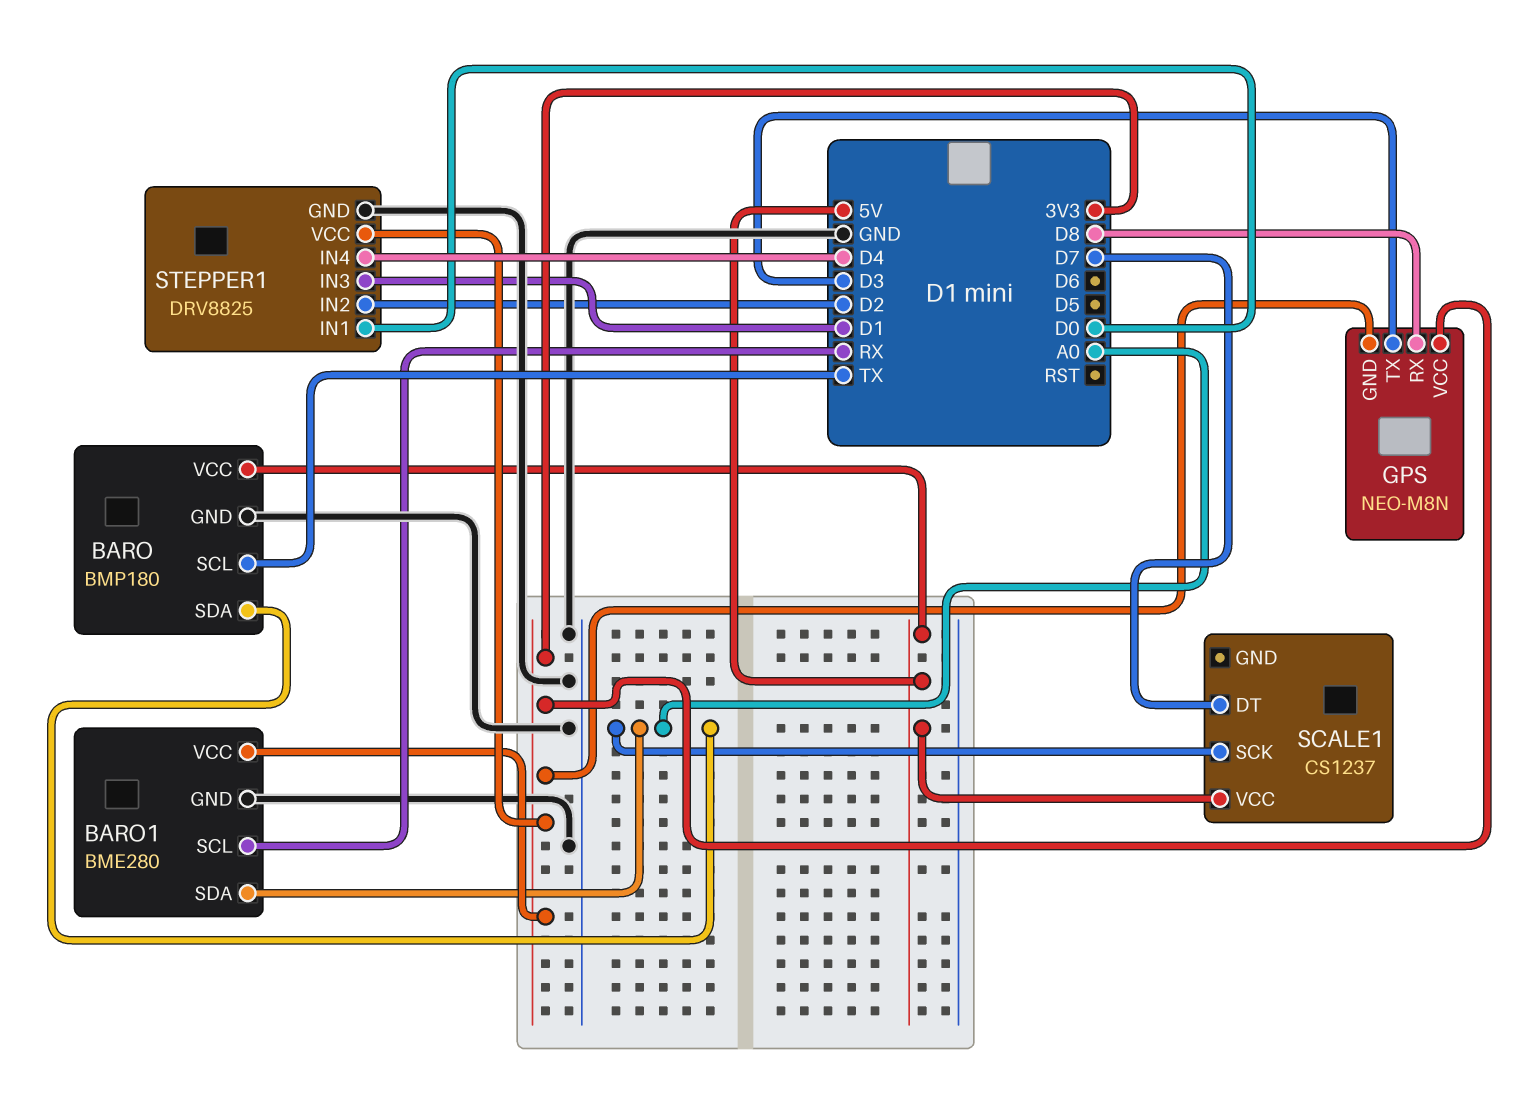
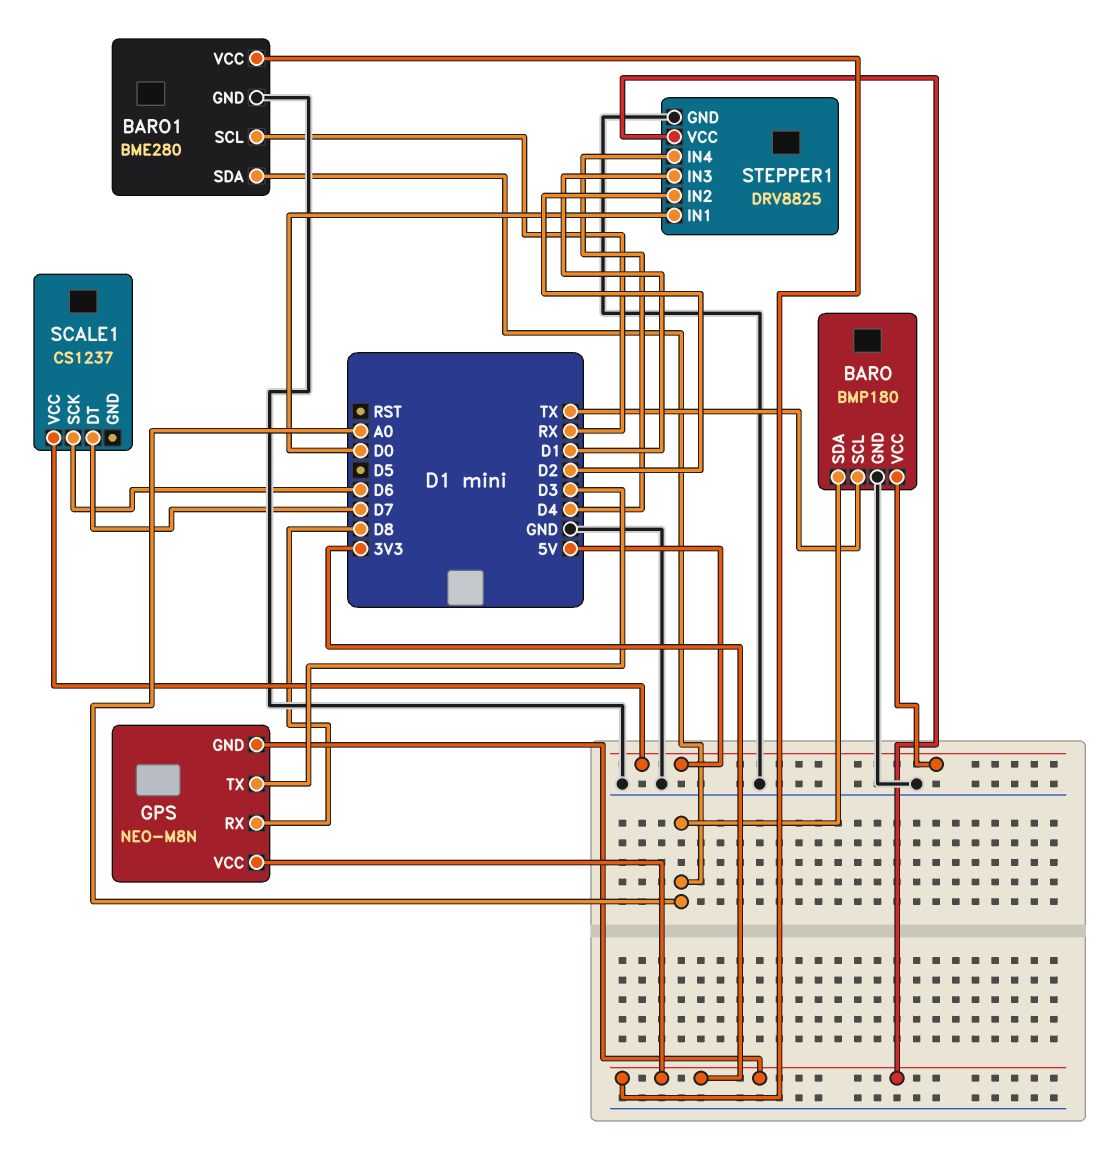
SCALE1 pin SCK: A0 -> D6

